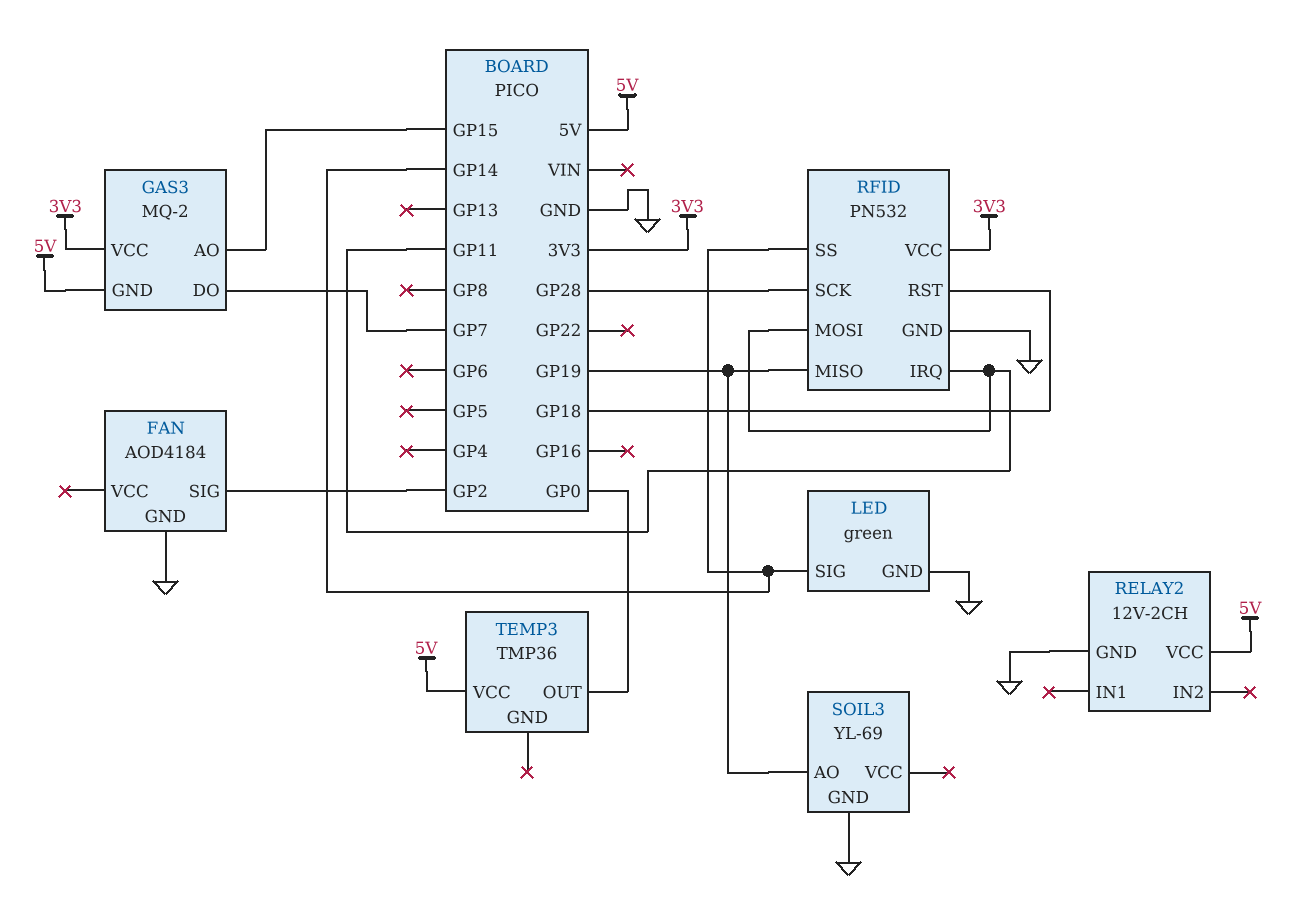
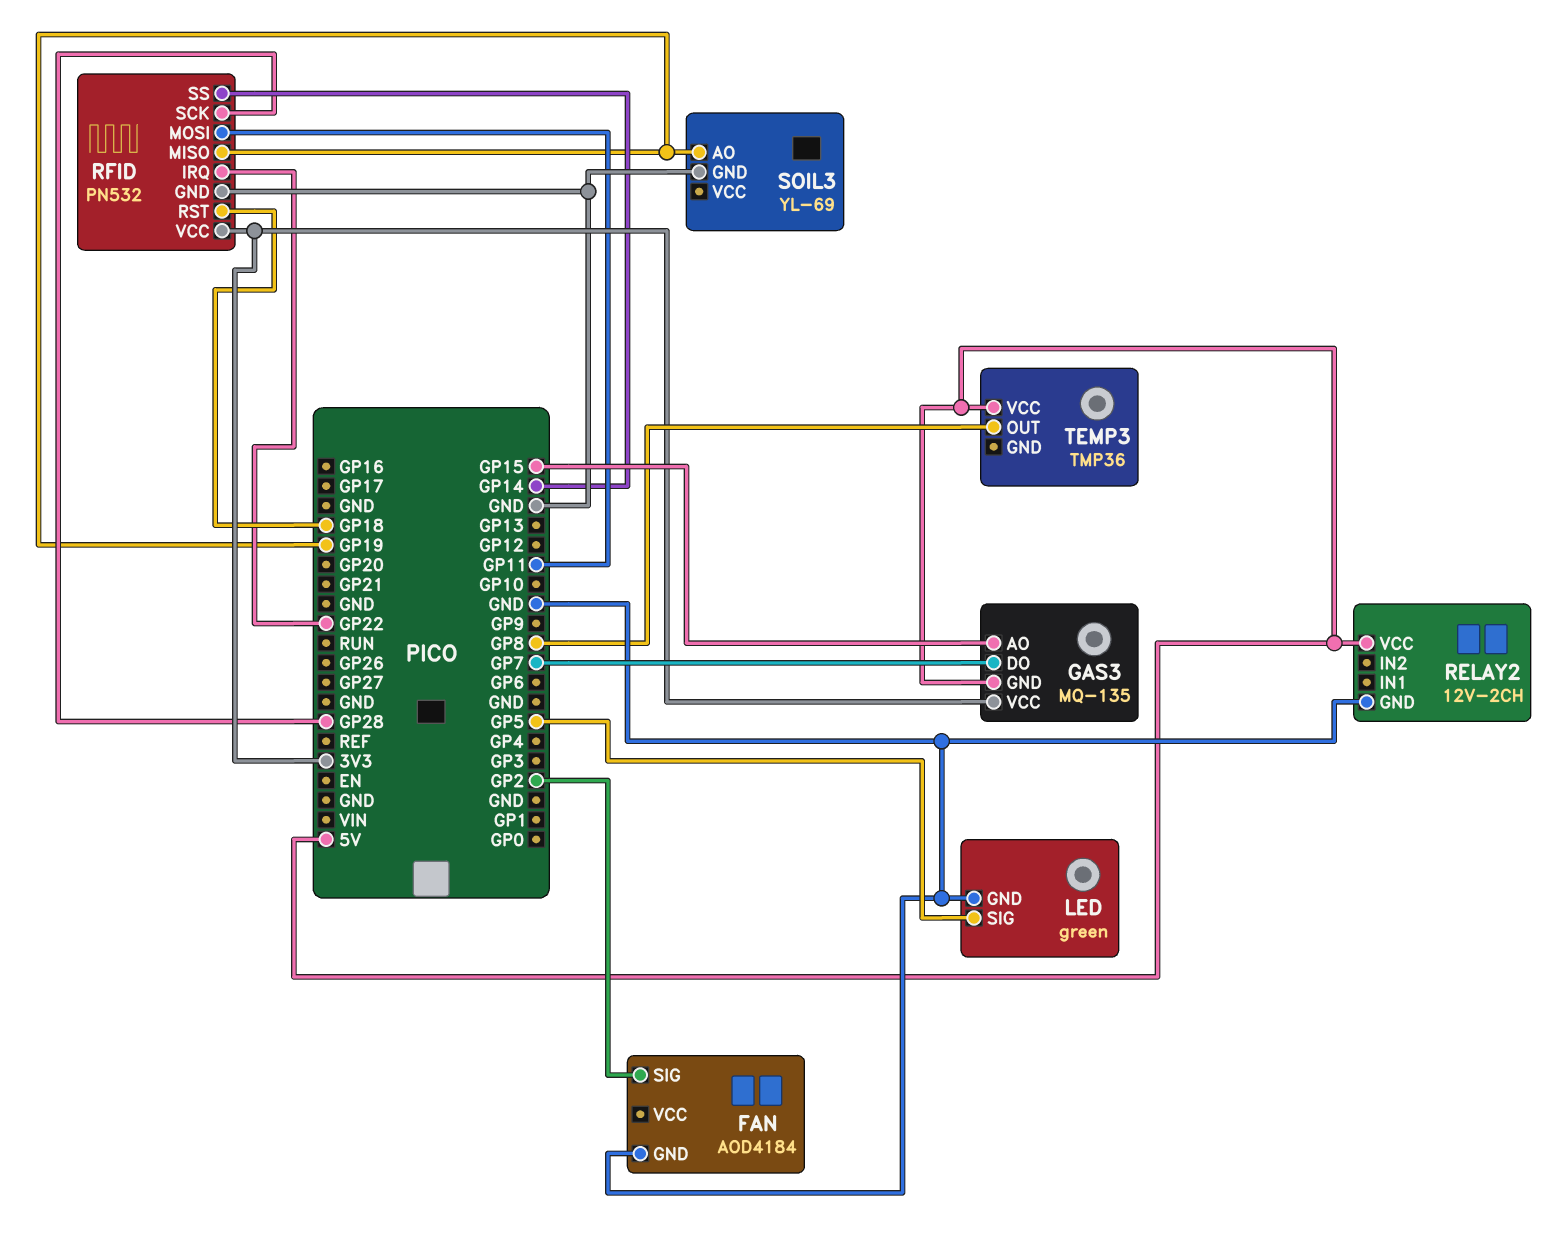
GAS3: MQ-2 -> MQ-135
LED pin SIG: GP14 -> GP5
RFID pin IRQ: GP11 -> GP22
TEMP3 pin OUT: GP0 -> GP8

